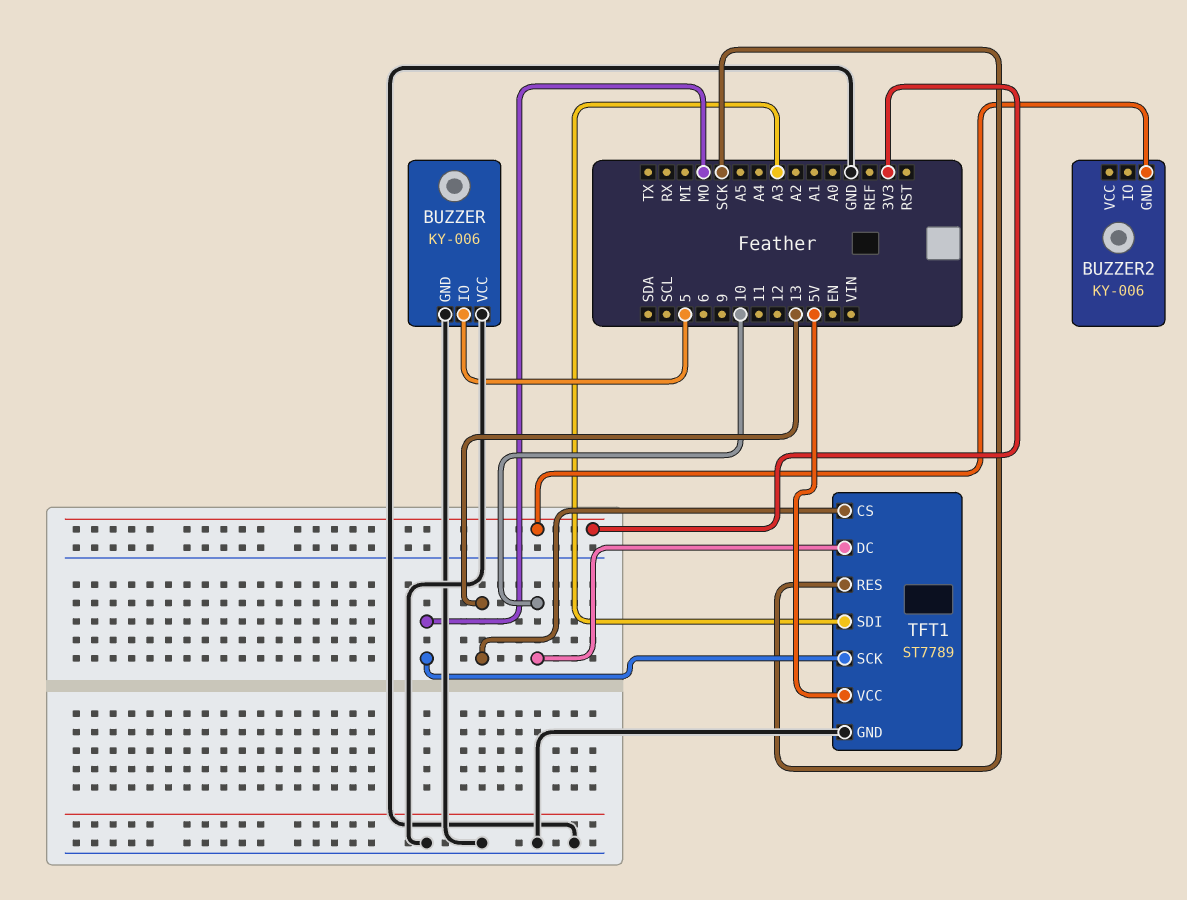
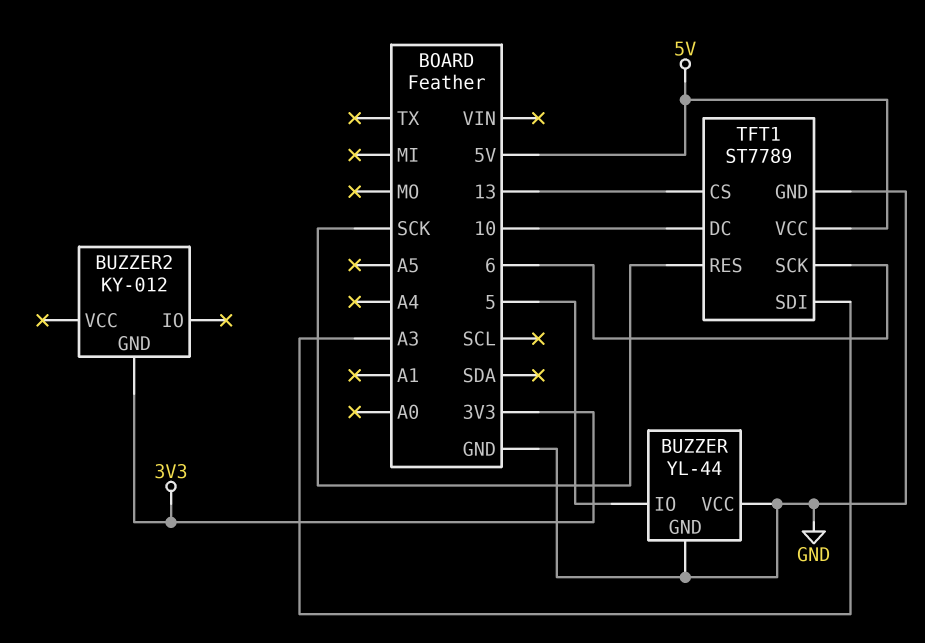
BUZZER: KY-006 -> YL-44
BUZZER2: KY-006 -> KY-012
TFT1 pin SCK: MO -> 6

